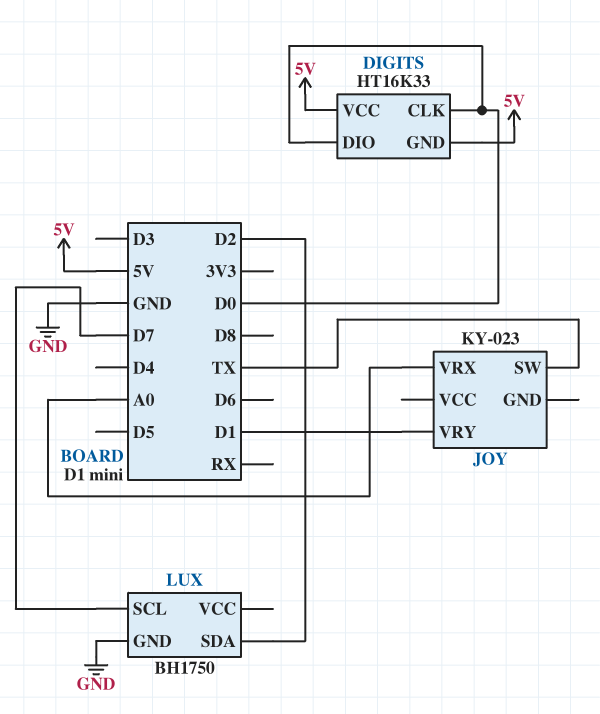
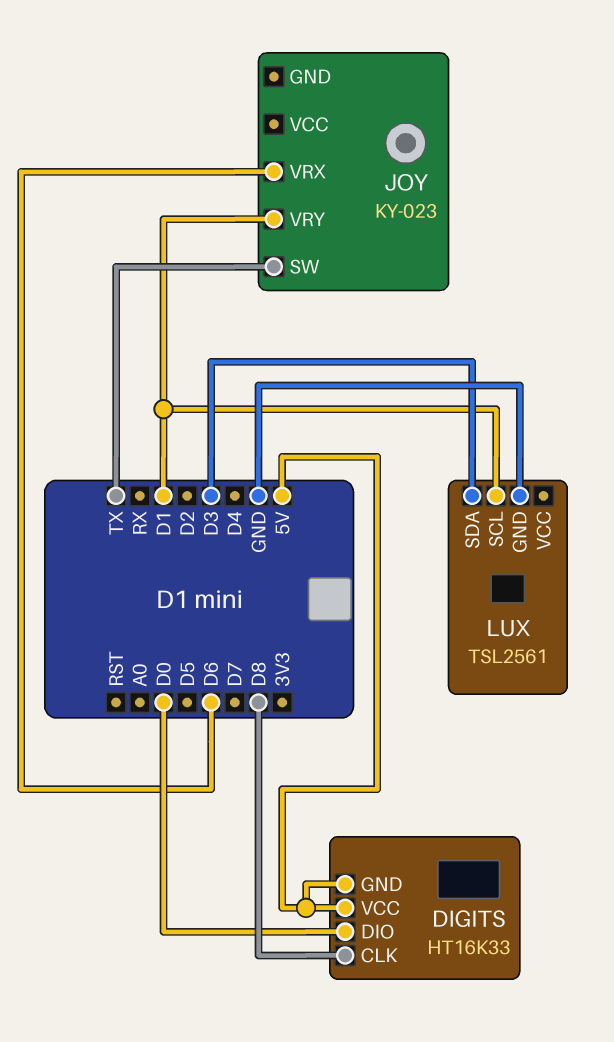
DIGITS pin CLK: D0 -> D8
JOY pin VRX: A0 -> D6
LUX: BH1750 -> TSL2561
LUX pin SCL: D7 -> D1
LUX pin SDA: D2 -> D3

